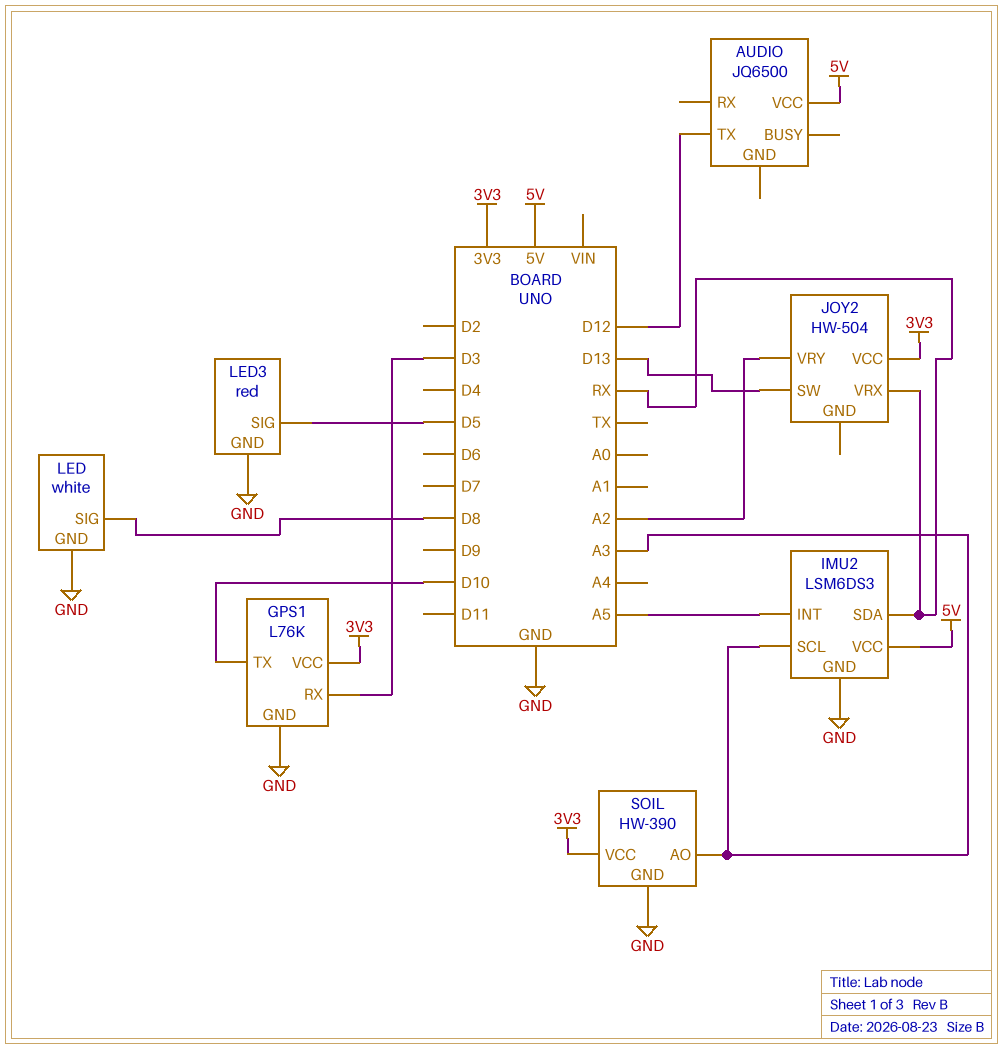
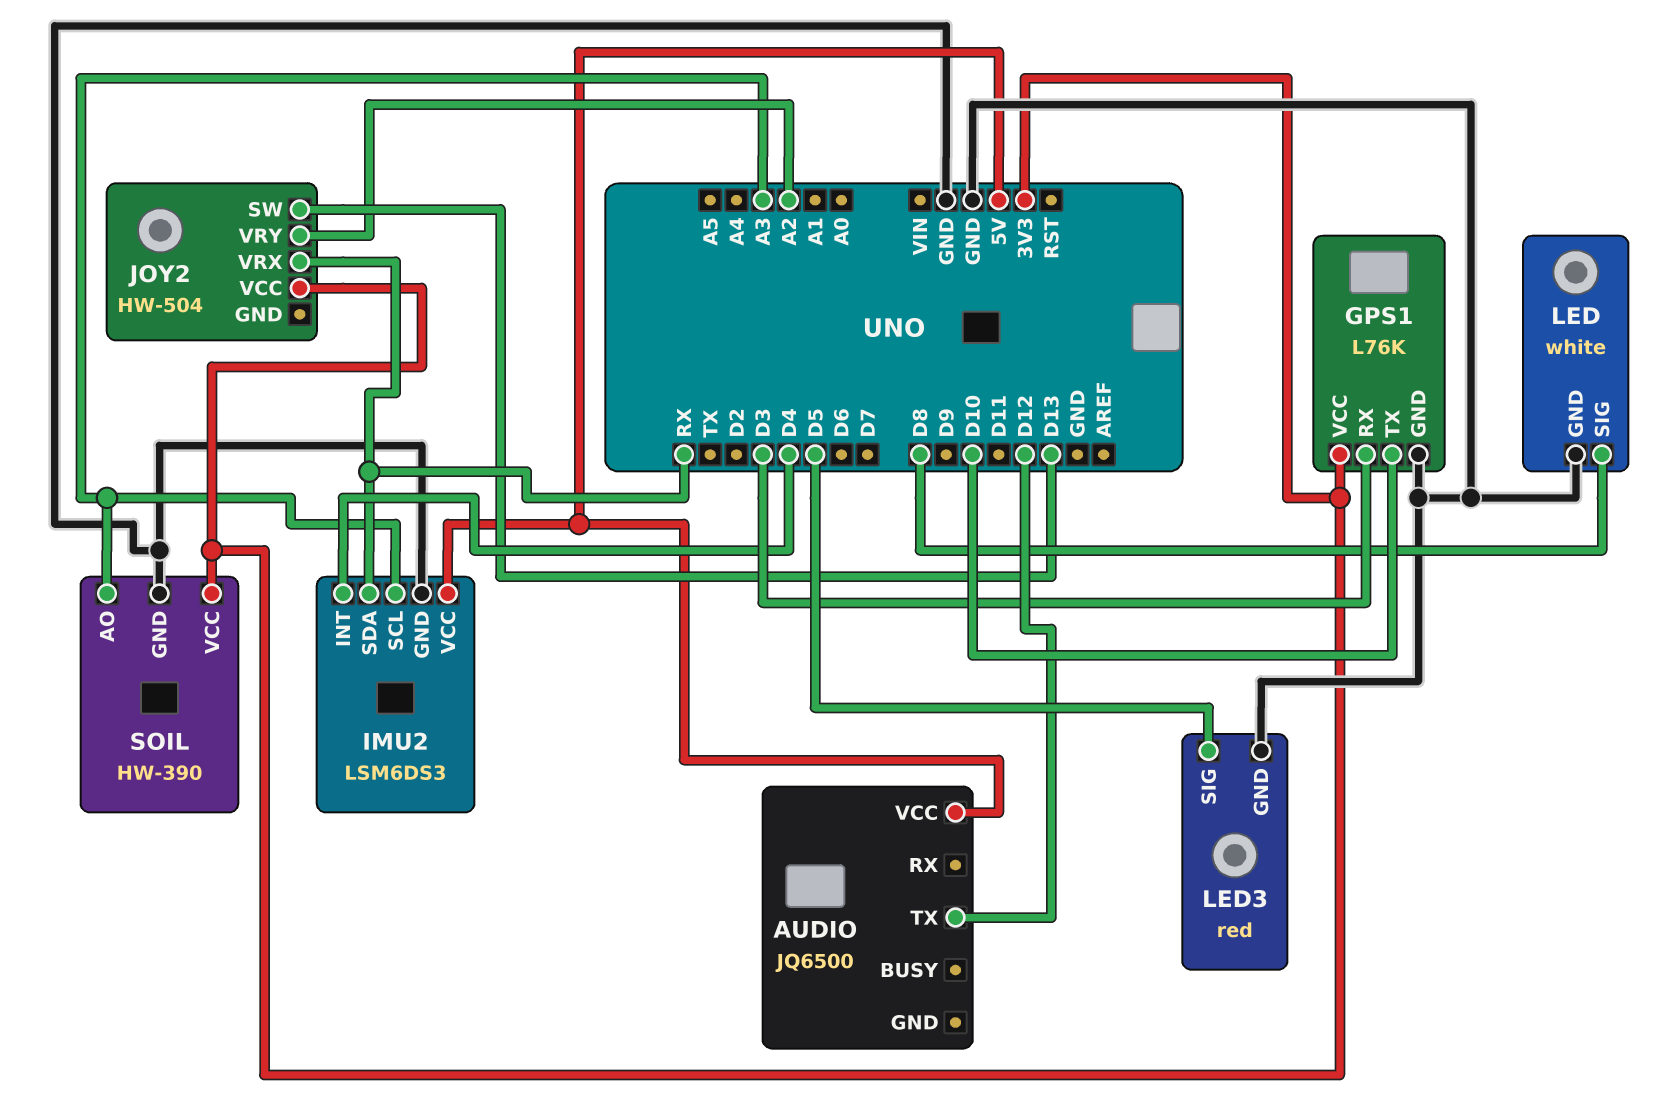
IMU2 pin INT: A5 -> D4

